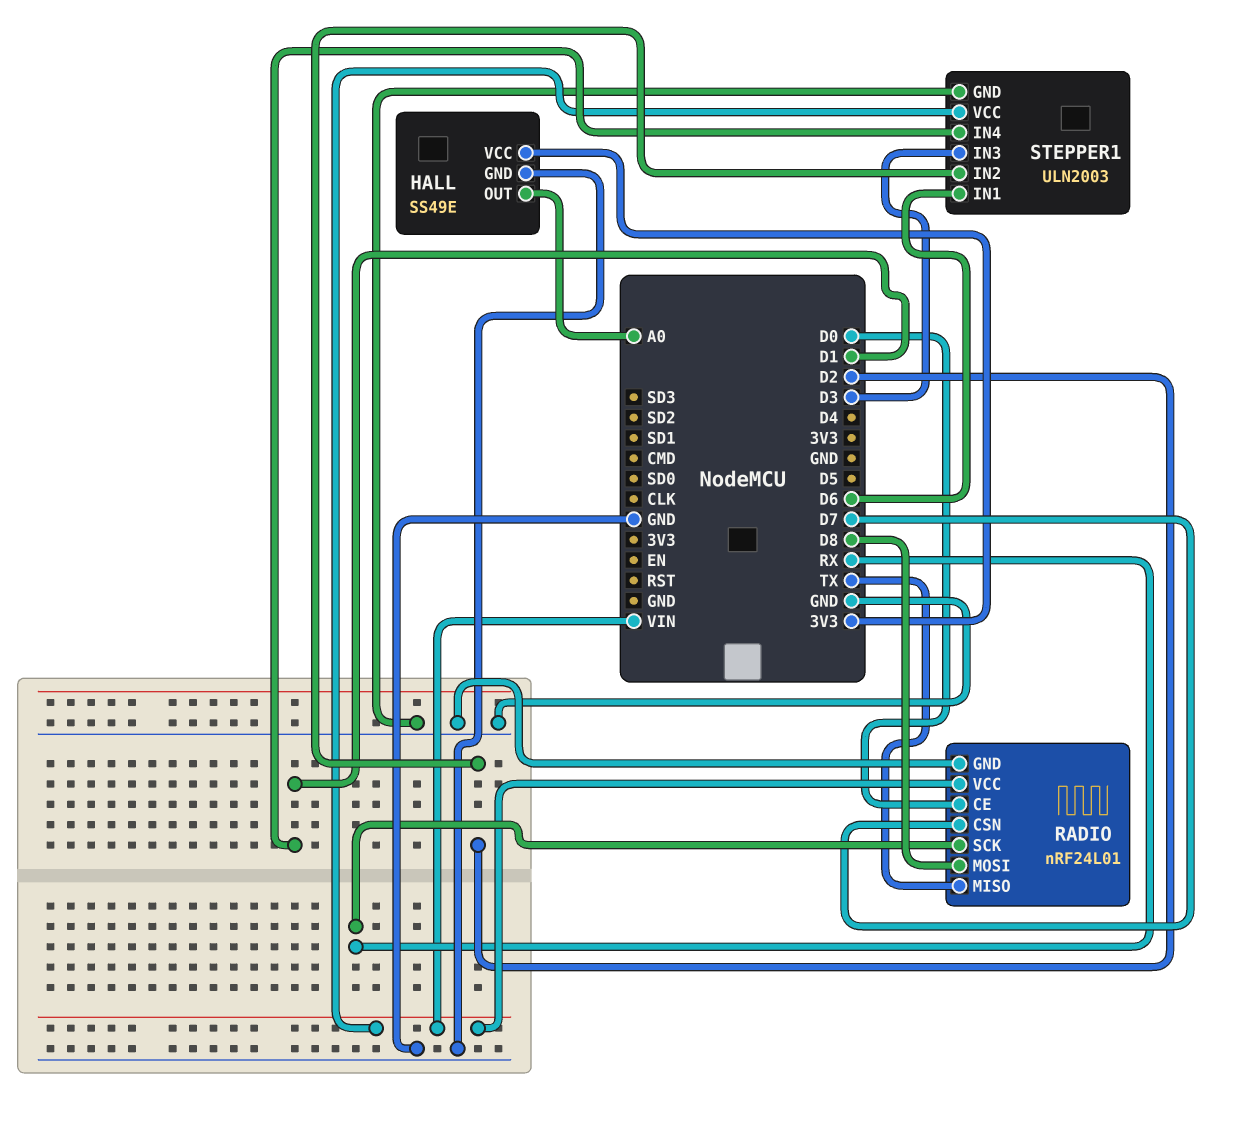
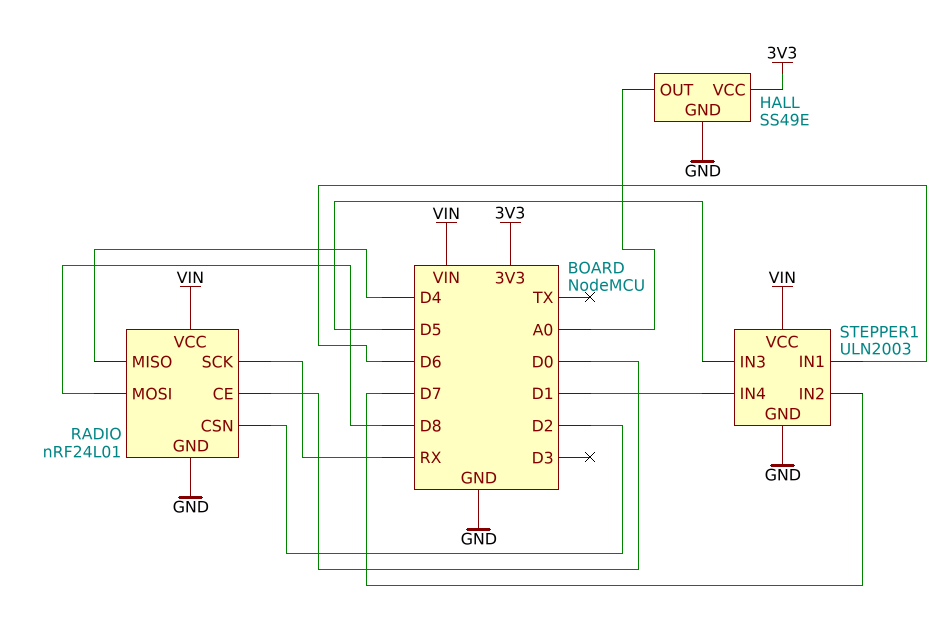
RADIO pin CSN: D7 -> D2
RADIO pin MISO: TX -> D4
STEPPER1 pin IN2: D2 -> D7
STEPPER1 pin IN3: D3 -> D5

